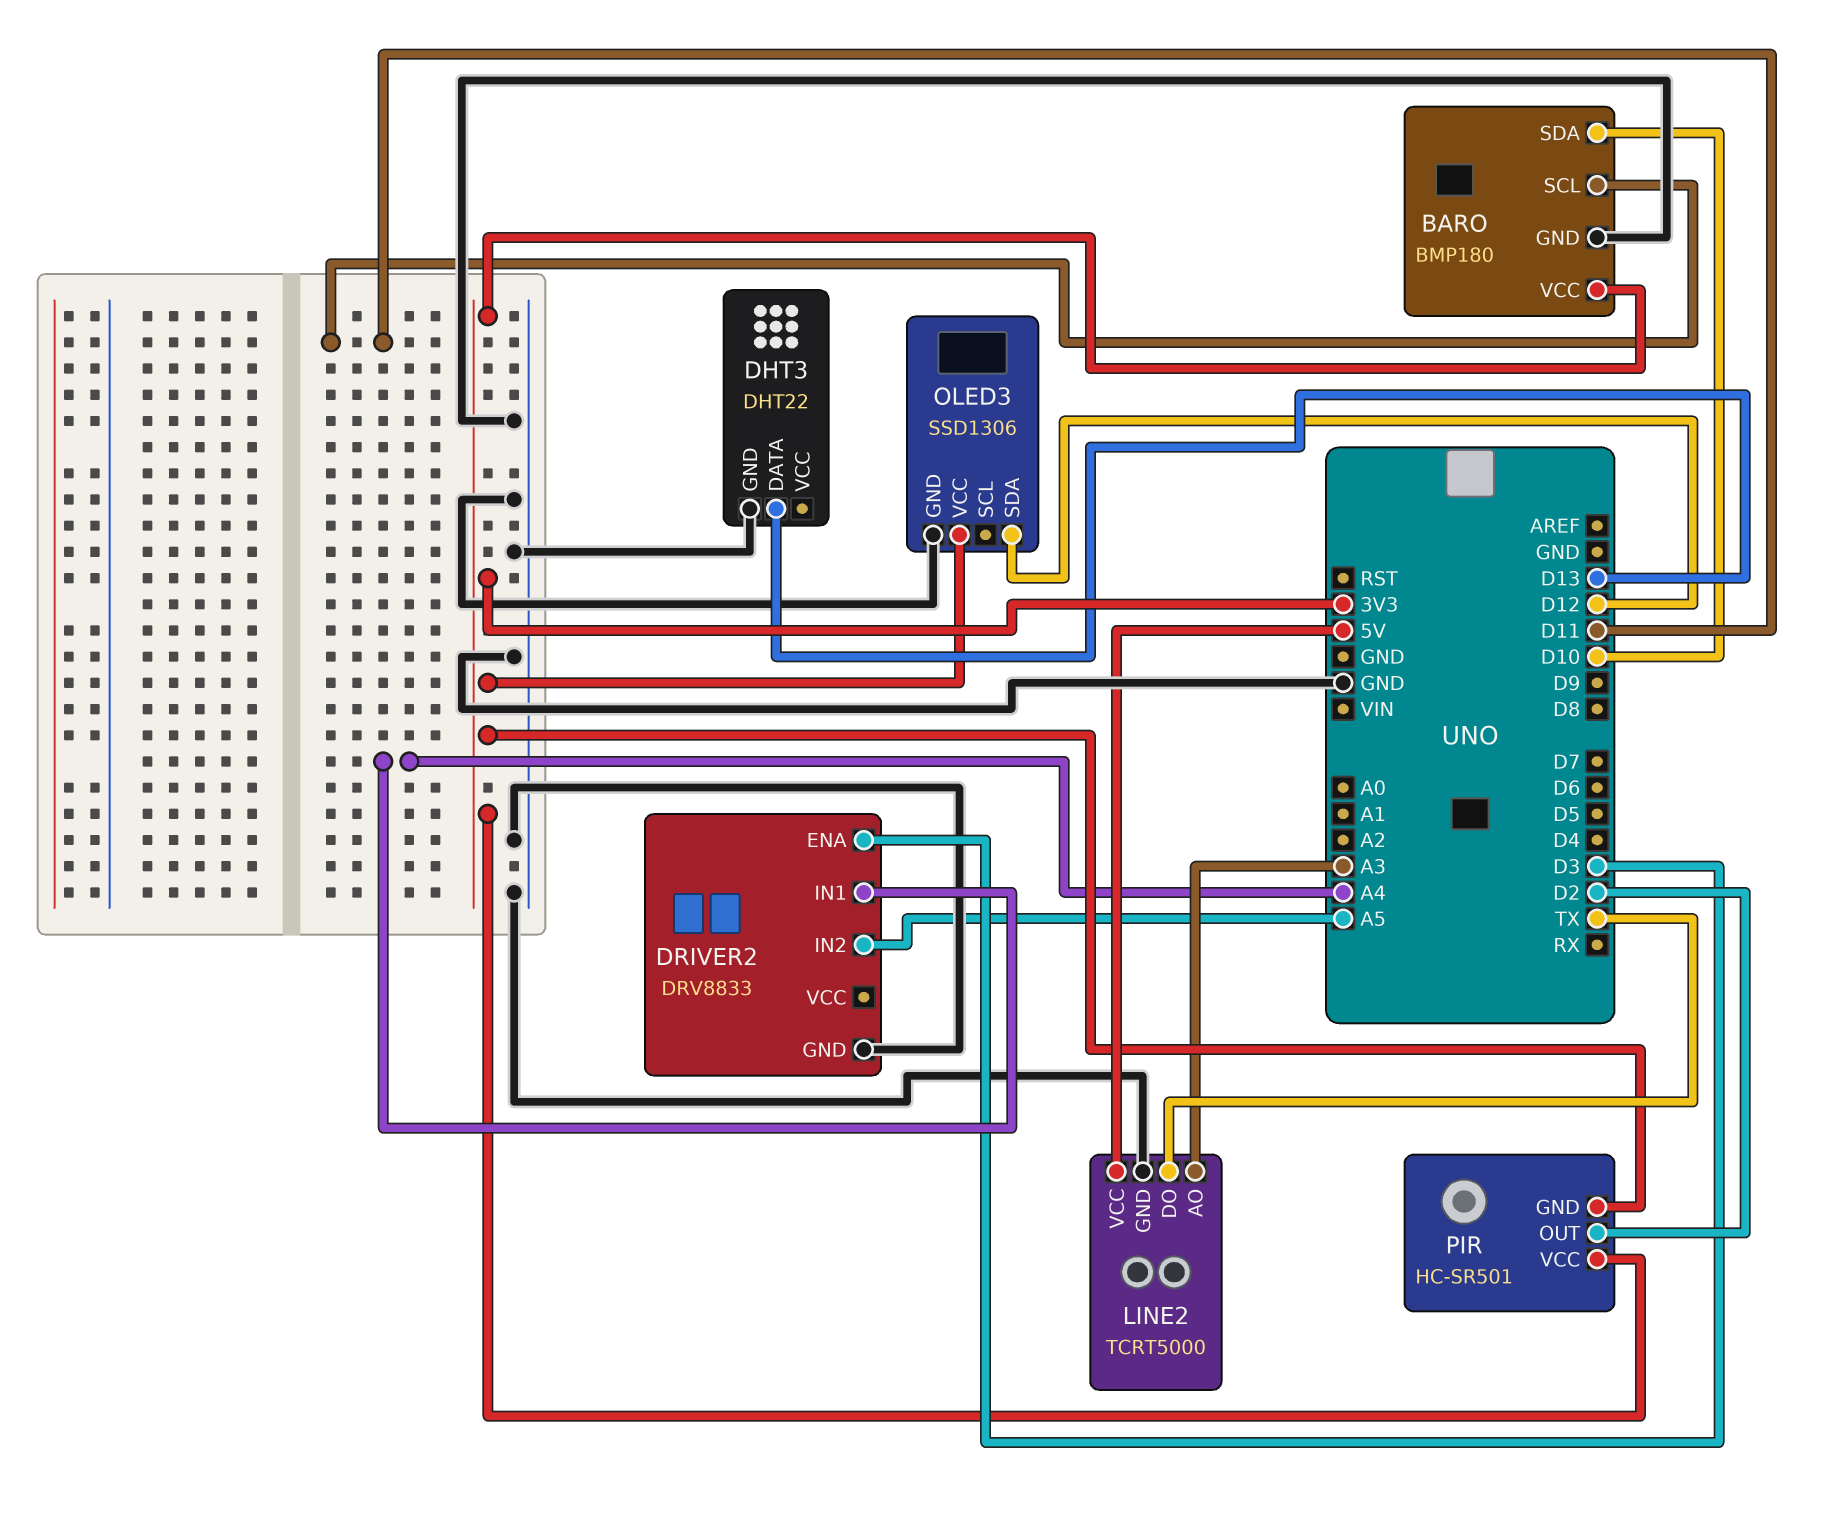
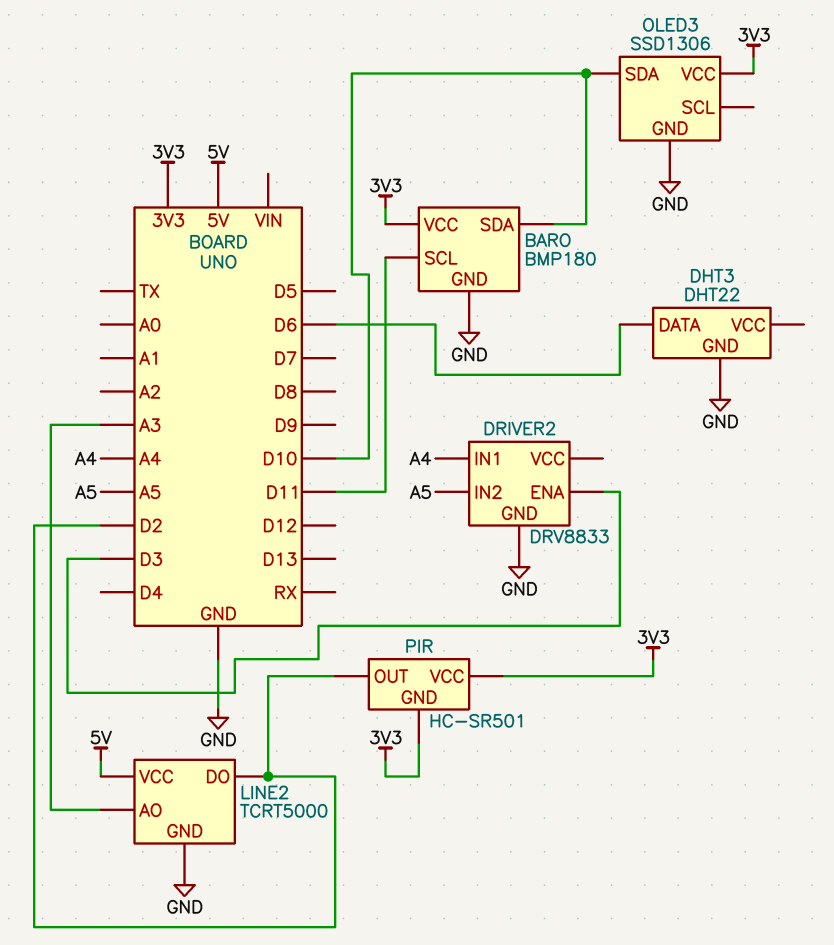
DHT3 pin DATA: D13 -> D6
LINE2 pin DO: TX -> D2
OLED3 pin SDA: D12 -> D10

